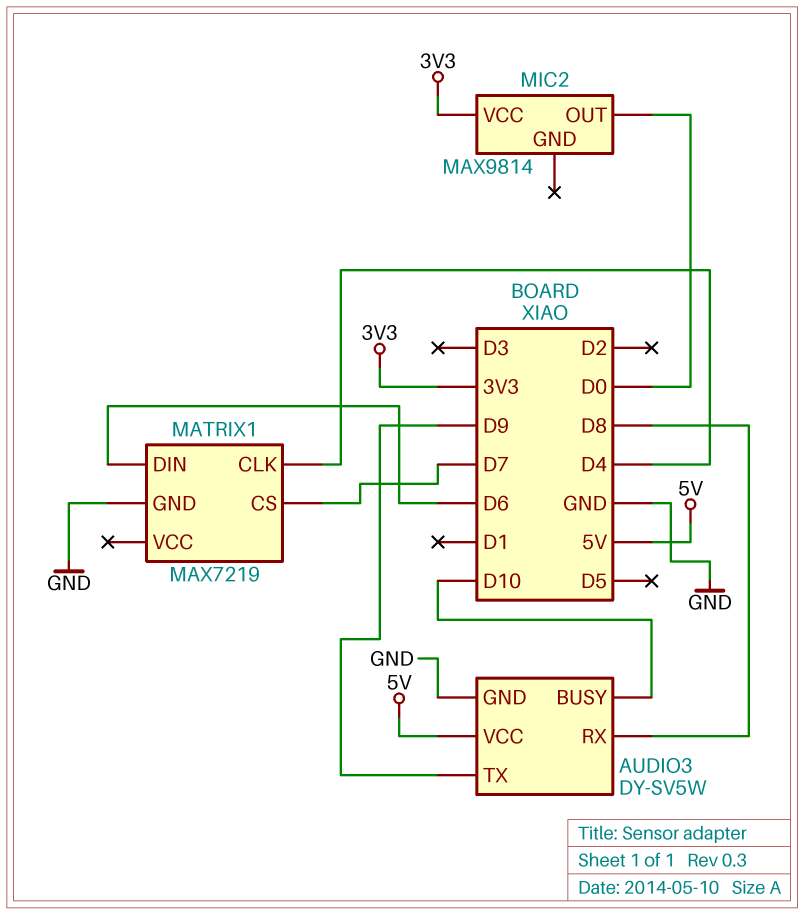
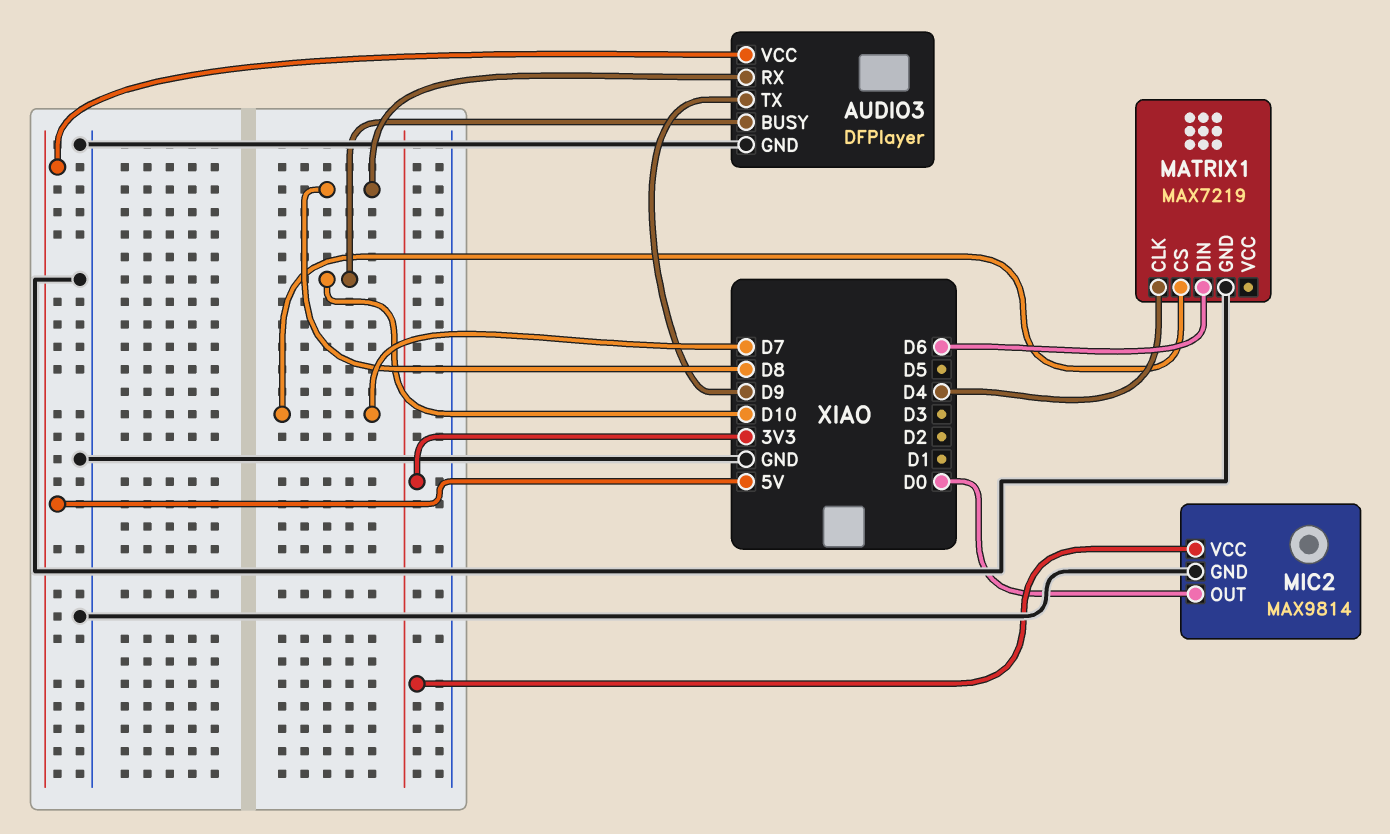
AUDIO3: DY-SV5W -> DFPlayer
MIC2 pin GND: none -> GND

